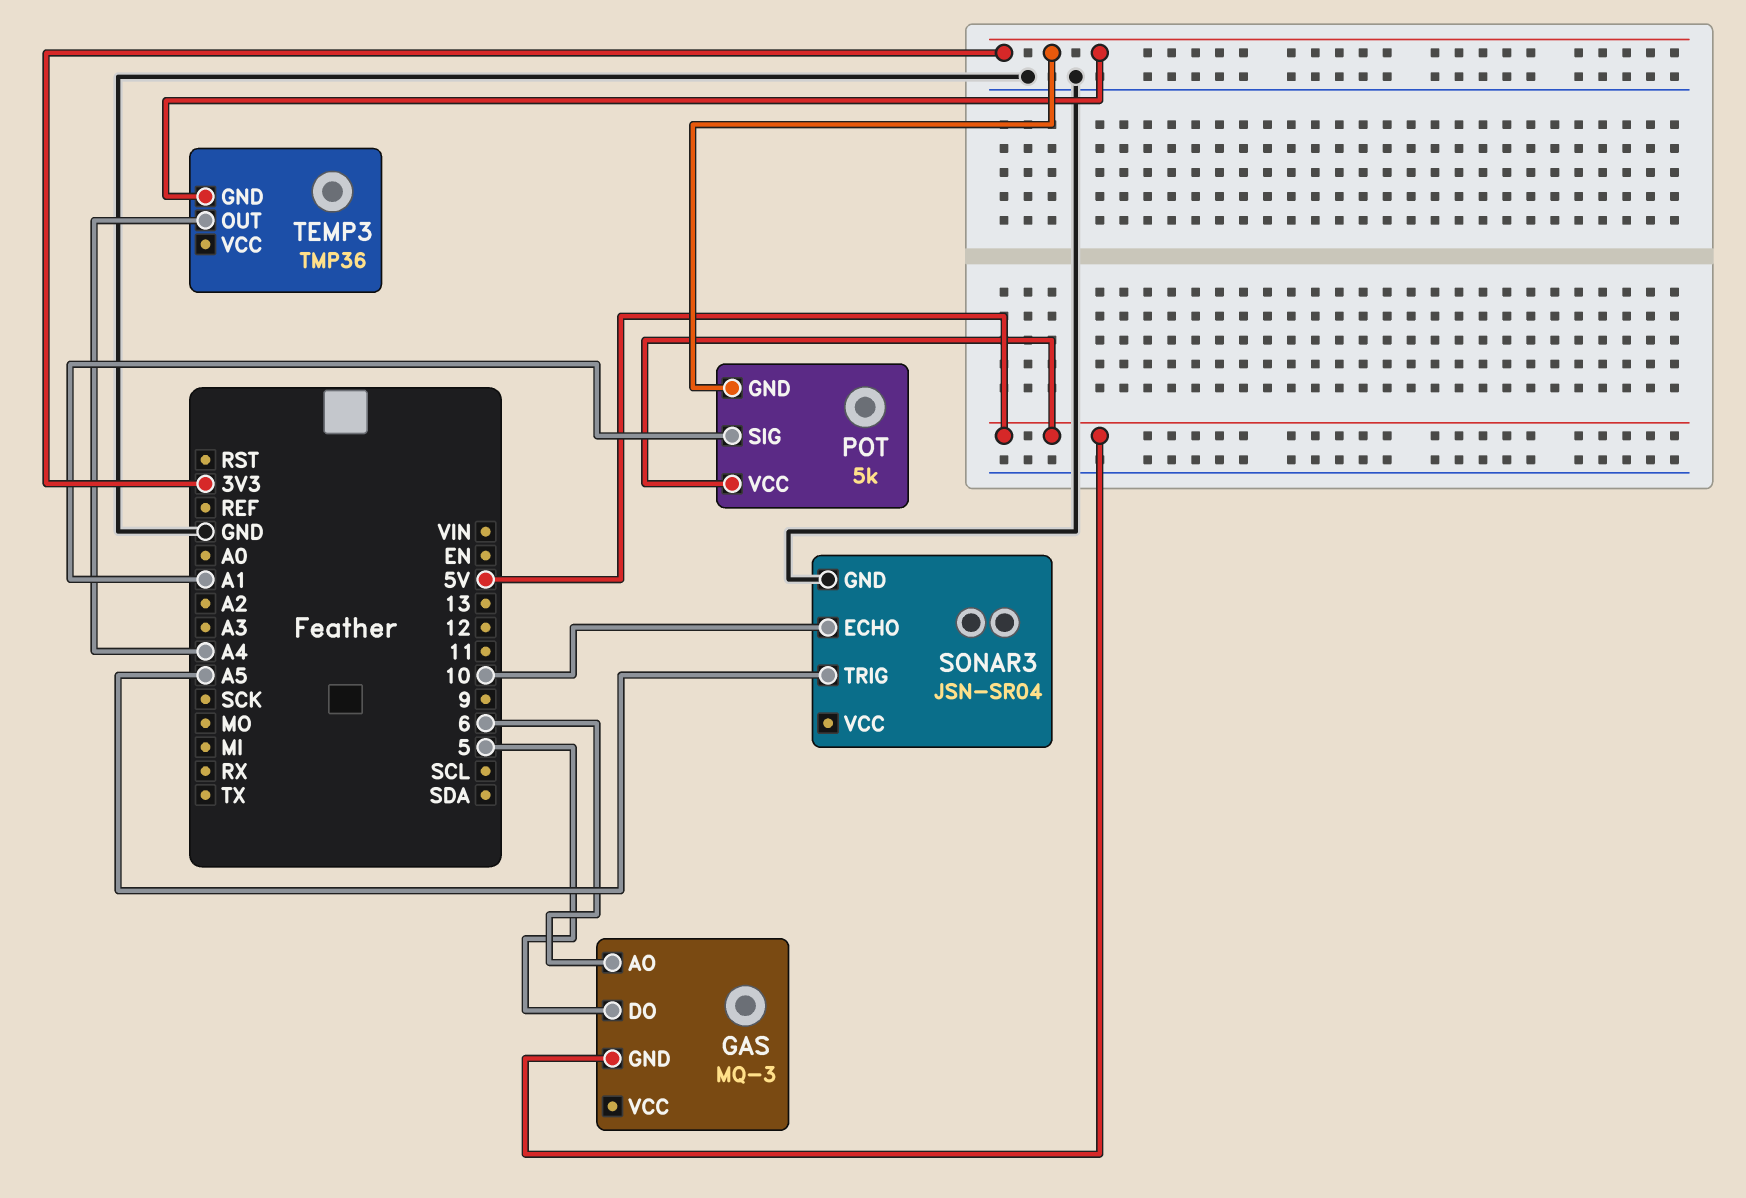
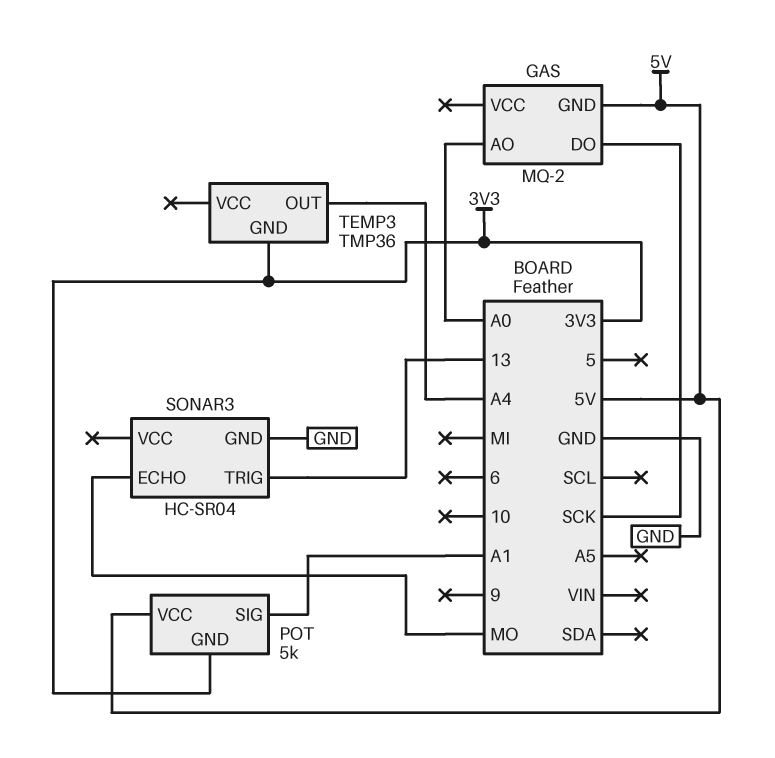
GAS: MQ-3 -> MQ-2
GAS pin AO: 6 -> A0
GAS pin DO: 5 -> SCK
SONAR3: JSN-SR04 -> HC-SR04
SONAR3 pin ECHO: 10 -> MO
SONAR3 pin TRIG: A5 -> 13

